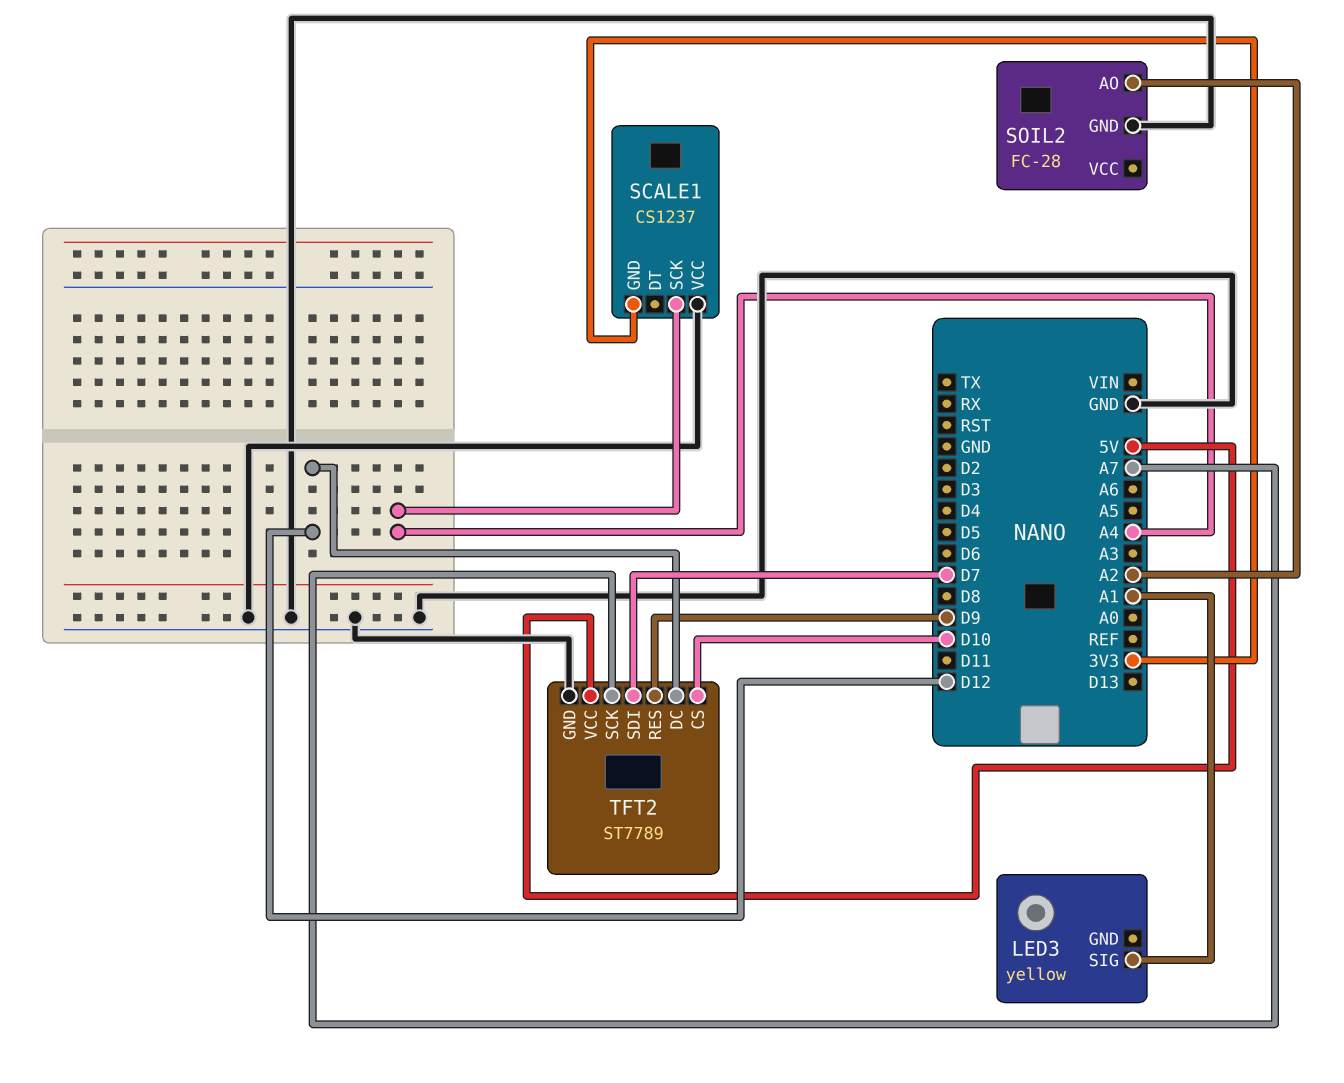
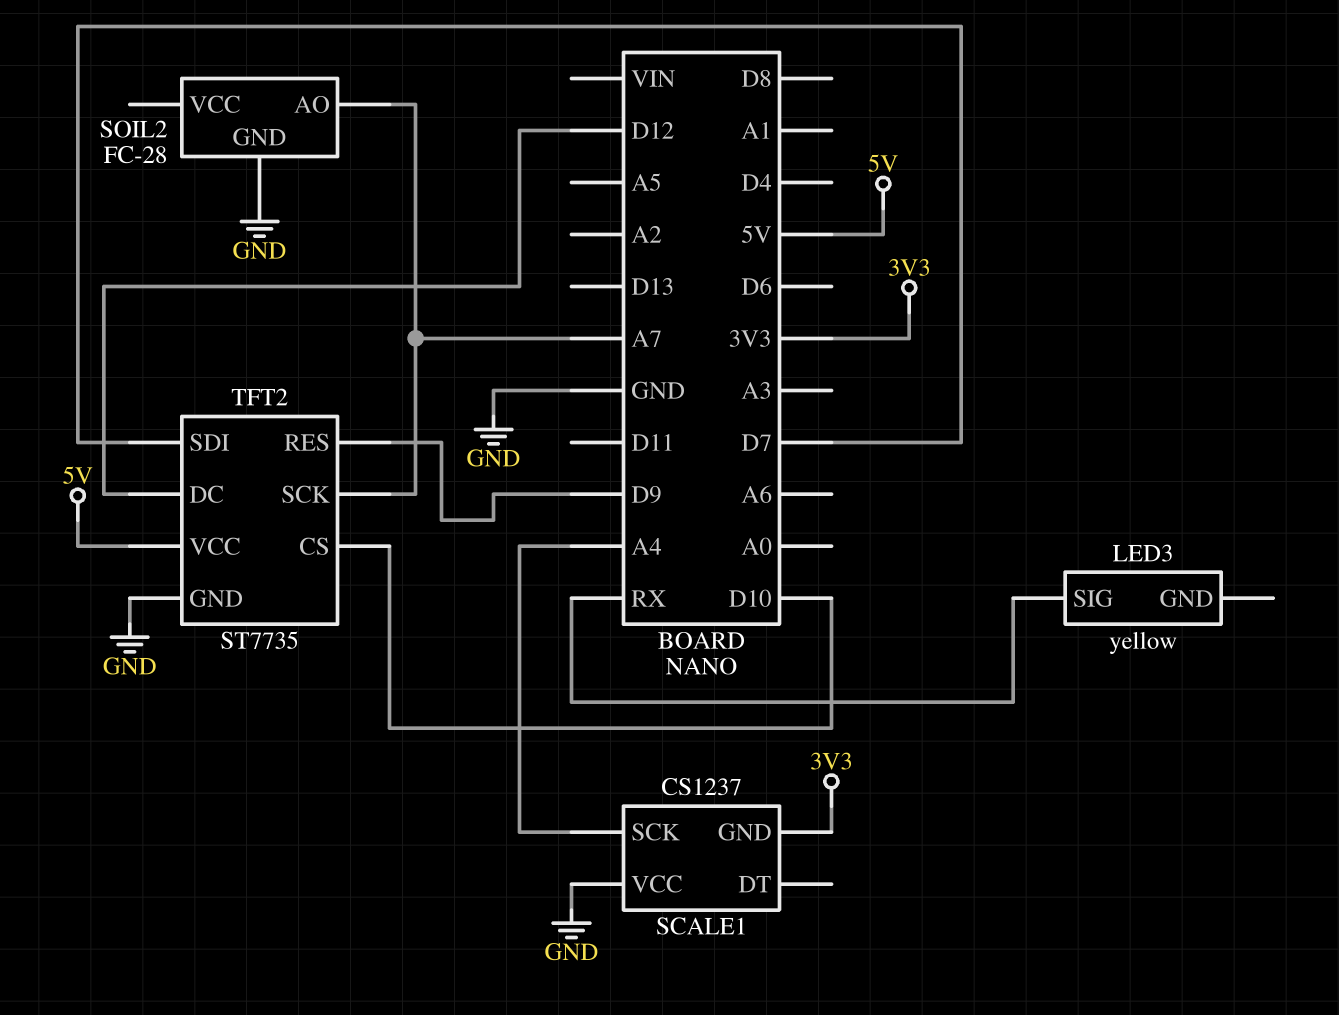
LED3 pin SIG: A1 -> RX
SOIL2 pin AO: A2 -> A7
TFT2: ST7789 -> ST7735

